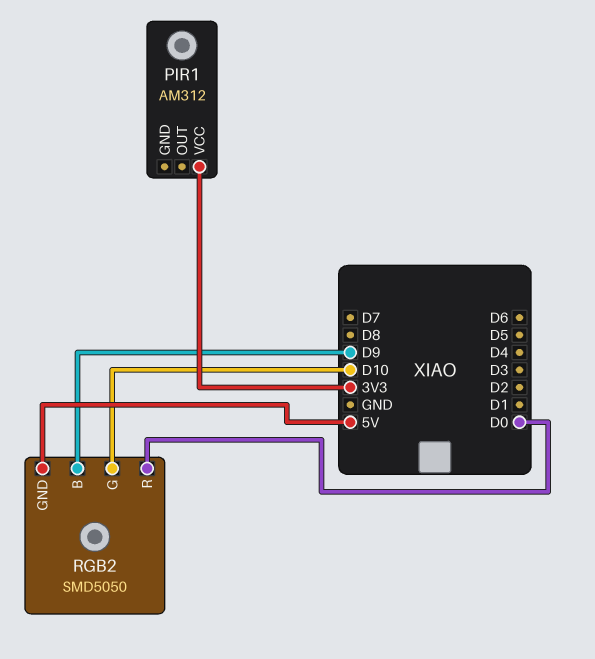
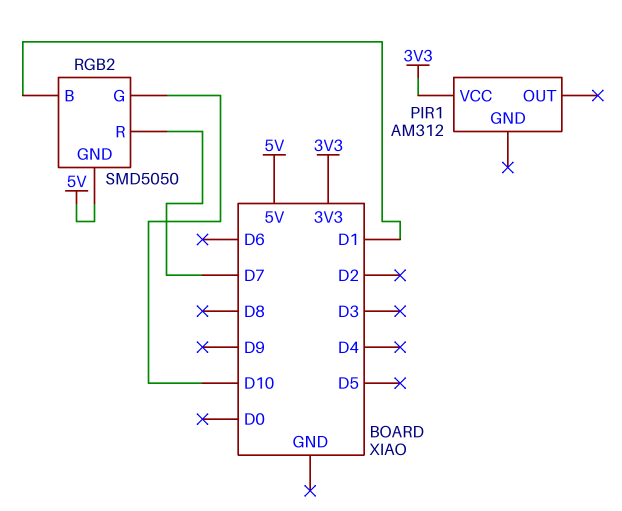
RGB2 pin B: D9 -> D1
RGB2 pin R: D0 -> D7

